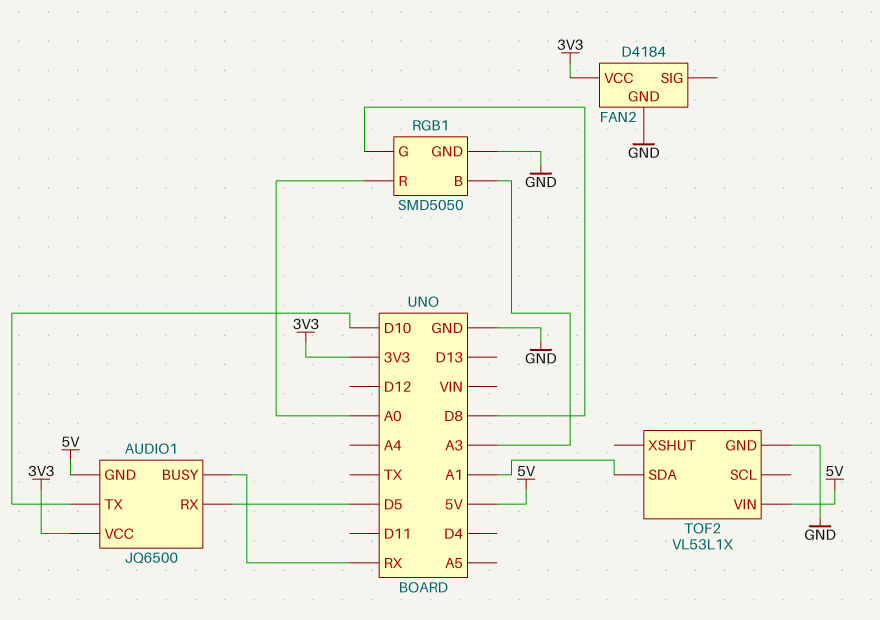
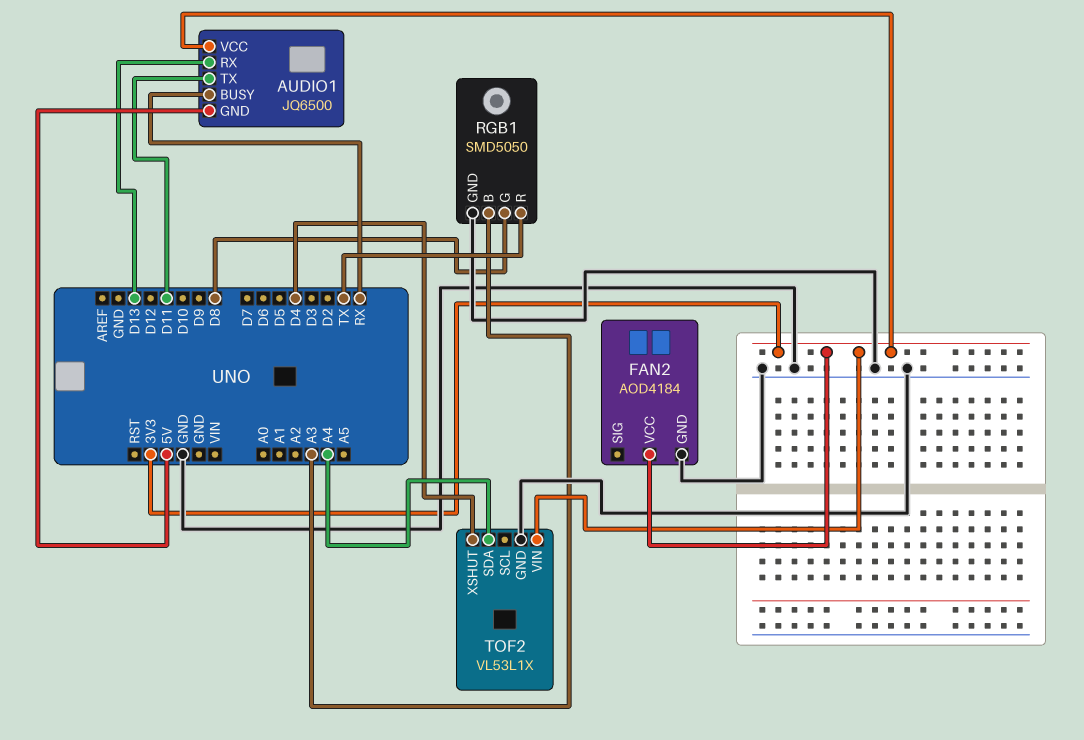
AUDIO1 pin RX: D5 -> D13
AUDIO1 pin TX: D10 -> D11
FAN2: D4184 -> AOD4184
RGB1 pin R: A0 -> TX
TOF2 pin SDA: A1 -> A4
TOF2 pin VIN: 5V -> 3V3
TOF2 pin XSHUT: none -> D4

